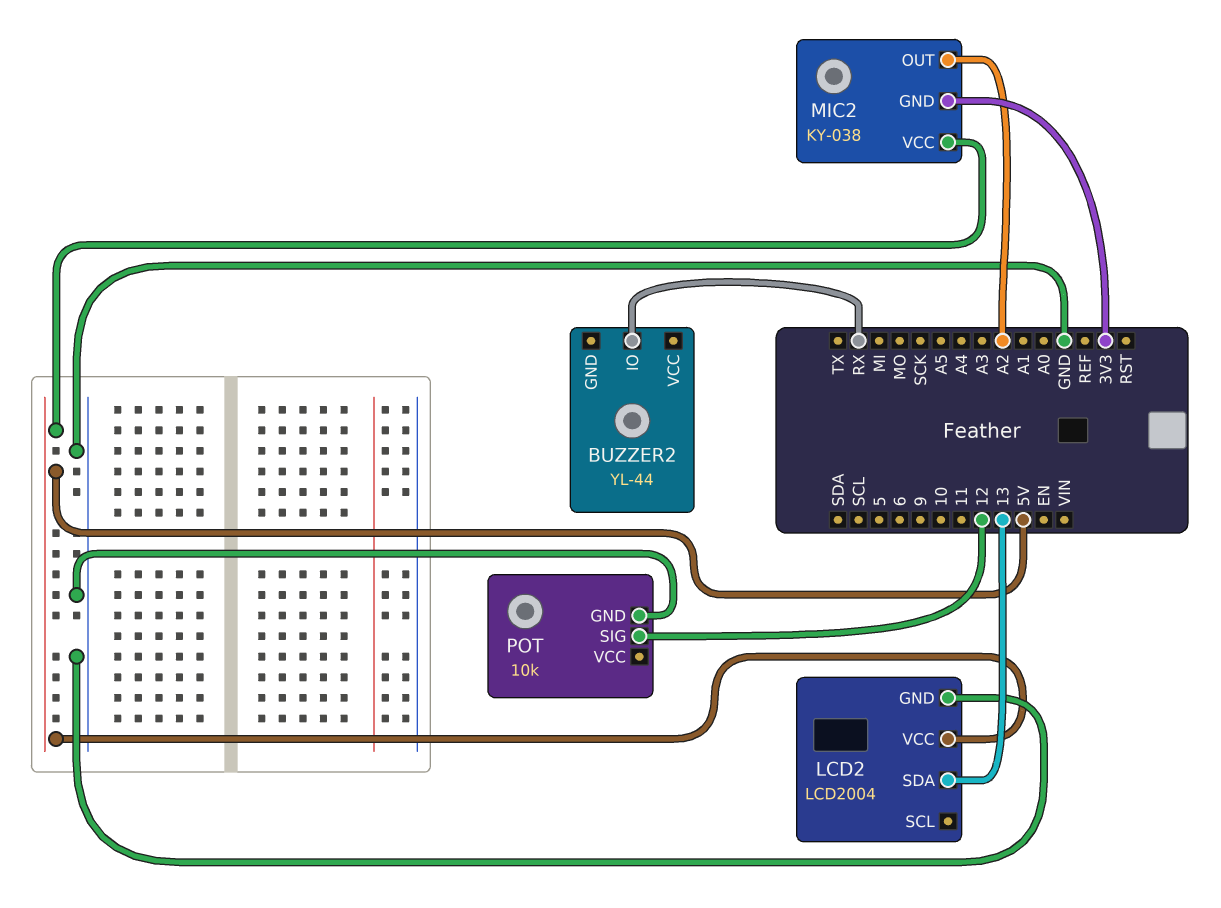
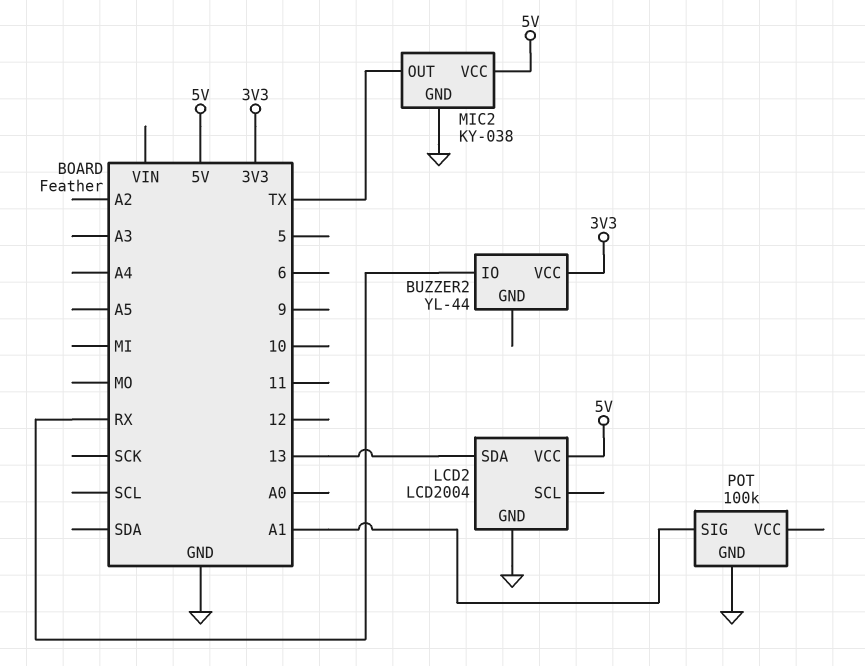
BUZZER2 pin VCC: none -> 3V3
MIC2 pin GND: 3V3 -> GND
MIC2 pin OUT: A2 -> TX
POT: 10k -> 100k
POT pin SIG: 12 -> A1

